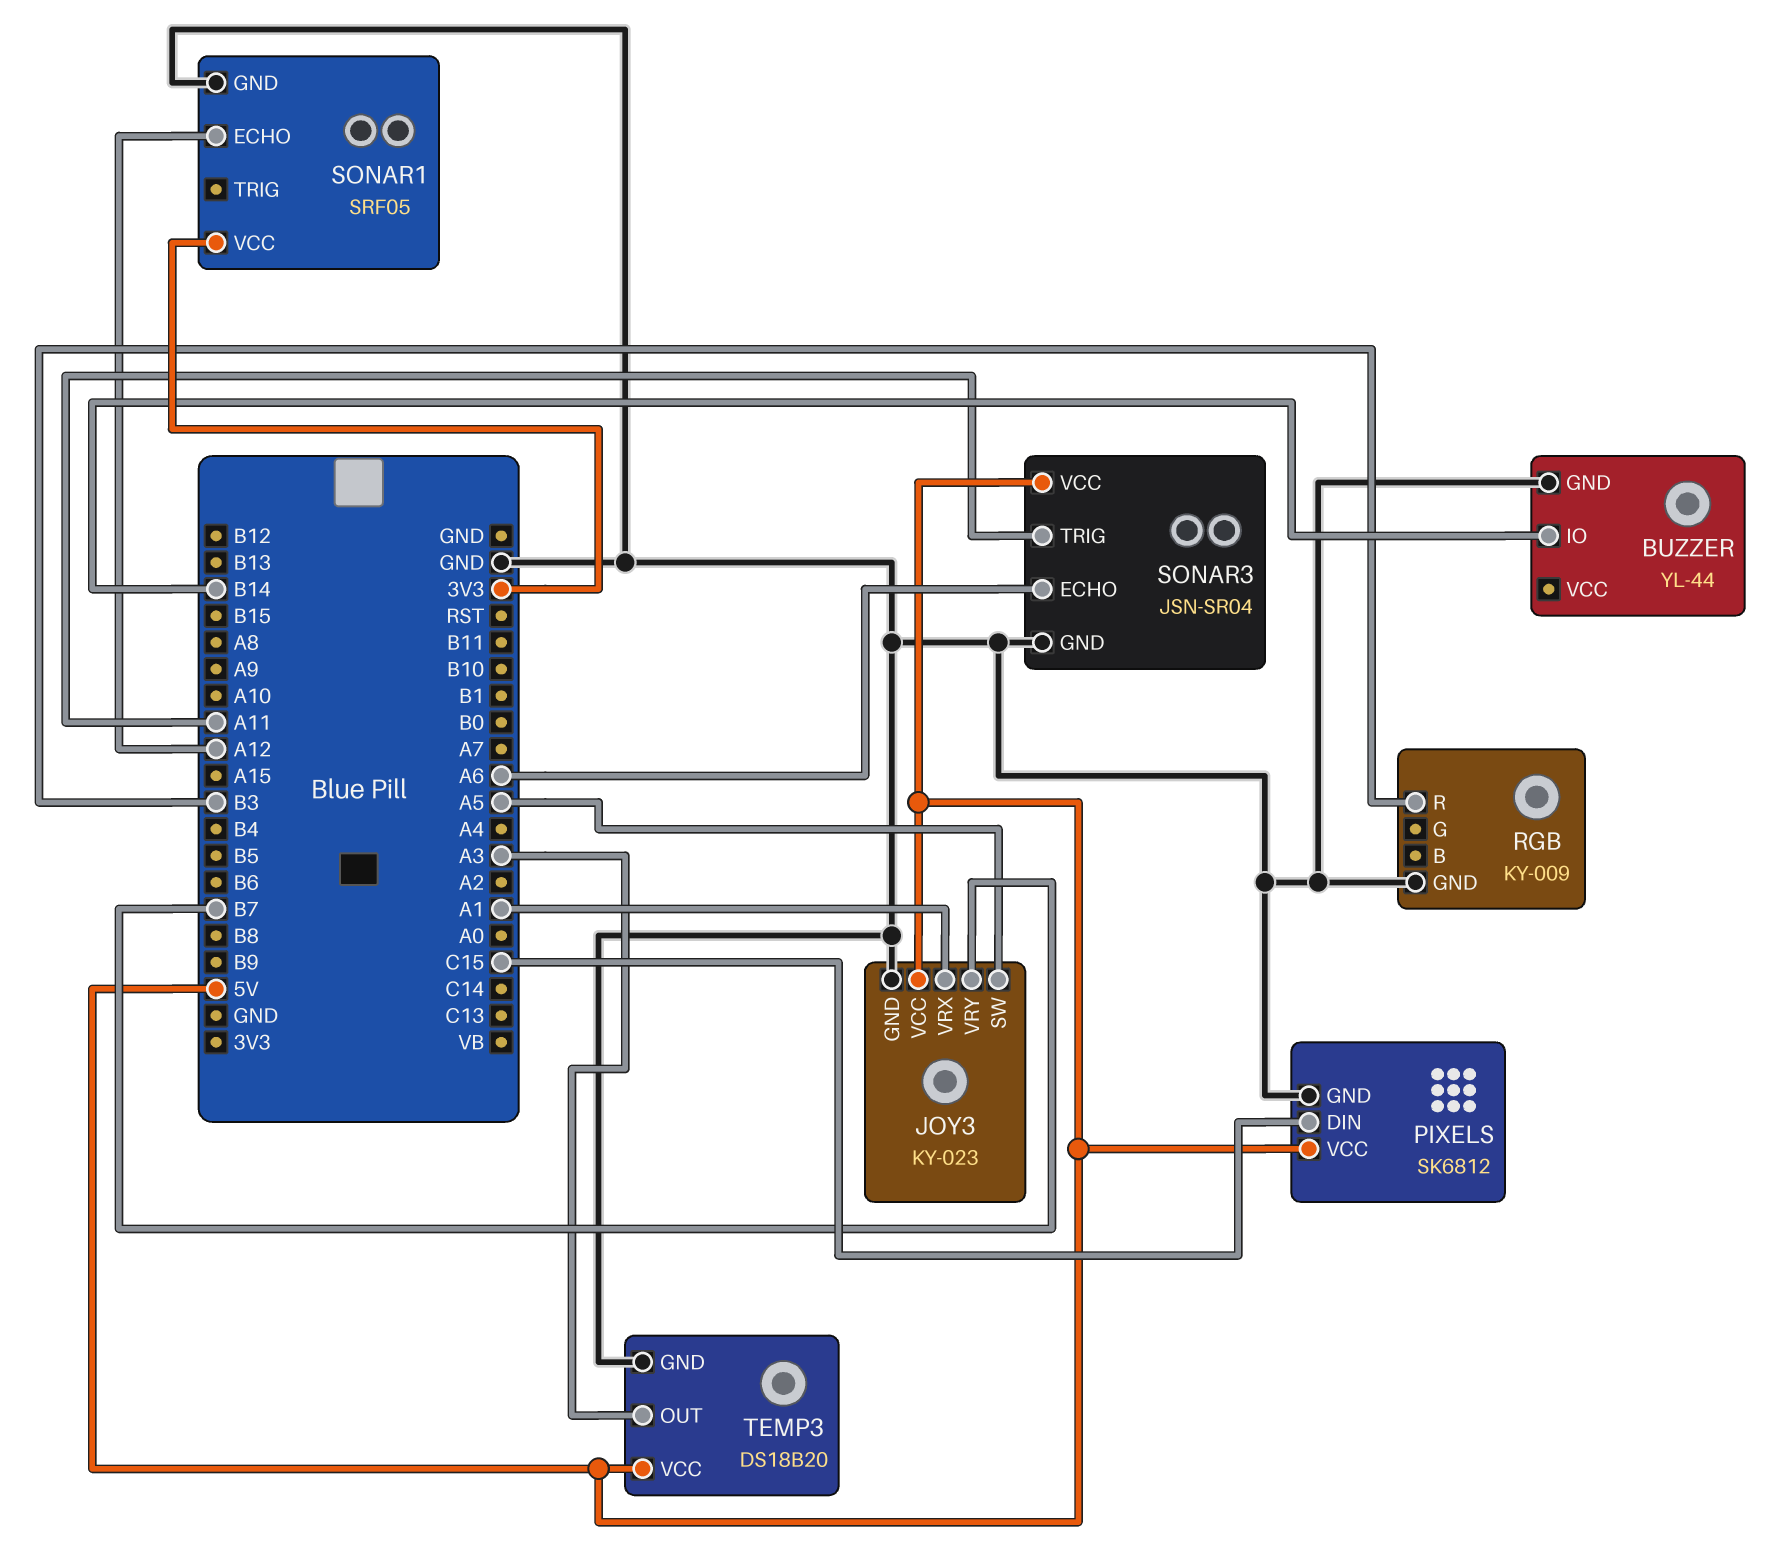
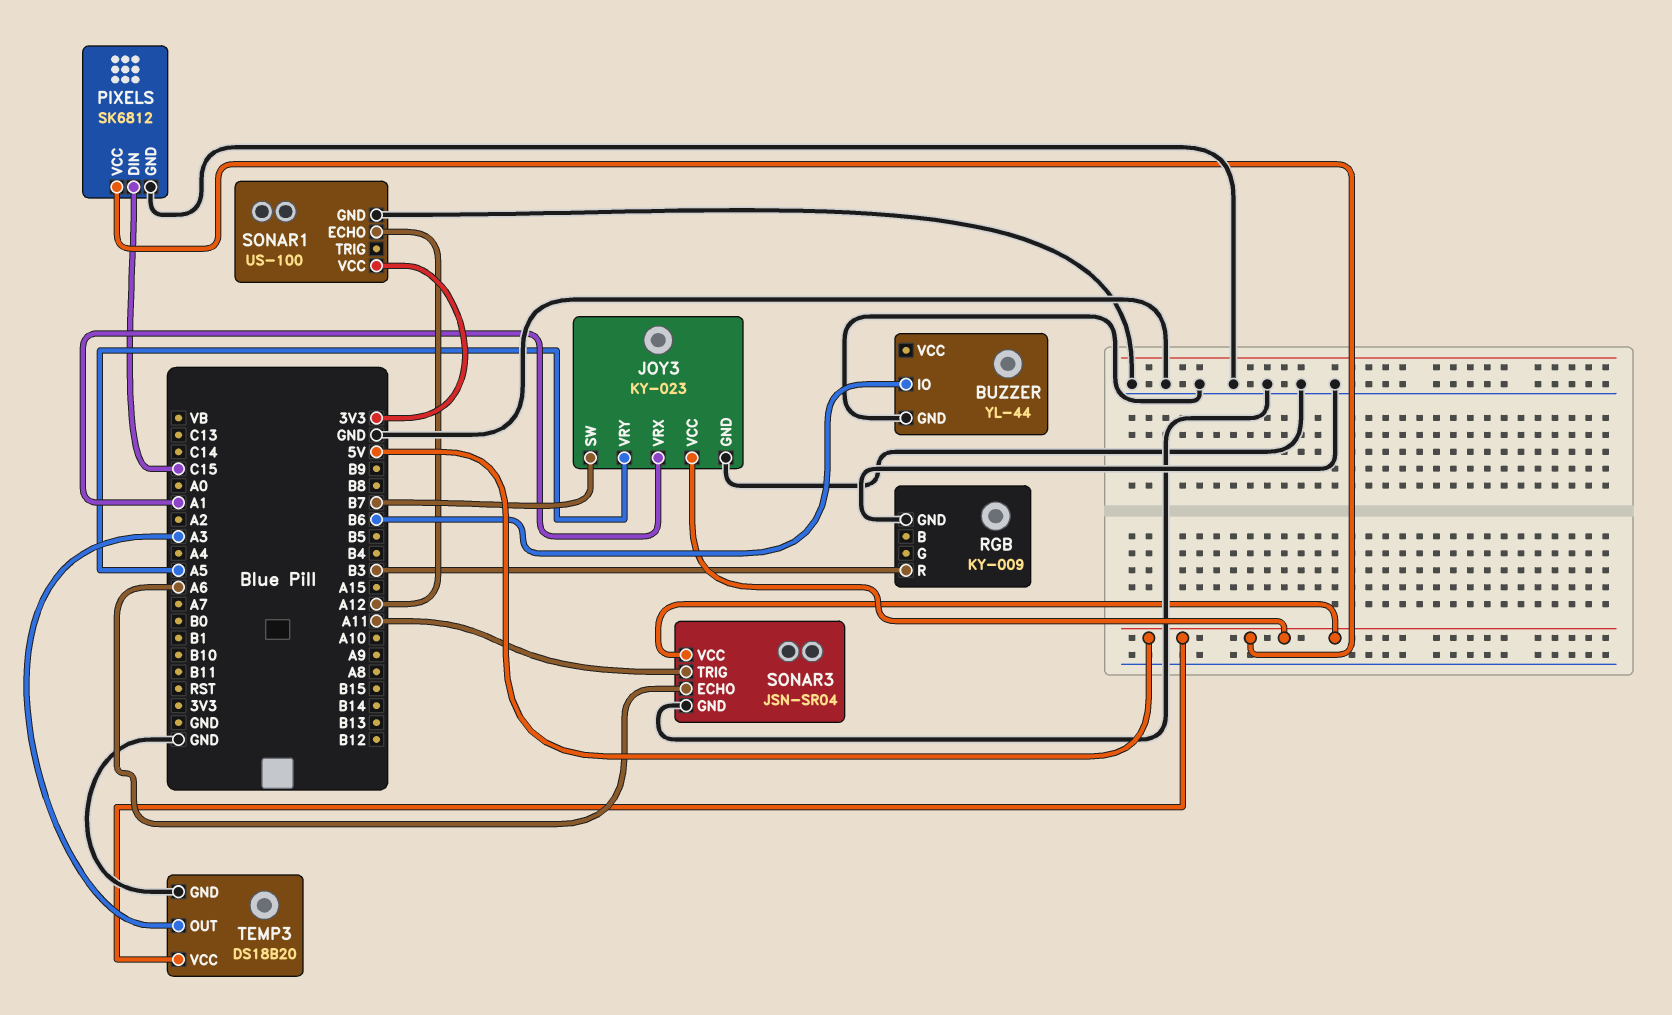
BUZZER pin IO: B14 -> B6
JOY3 pin SW: A5 -> B7
JOY3 pin VRY: B7 -> A5
SONAR1: SRF05 -> US-100

